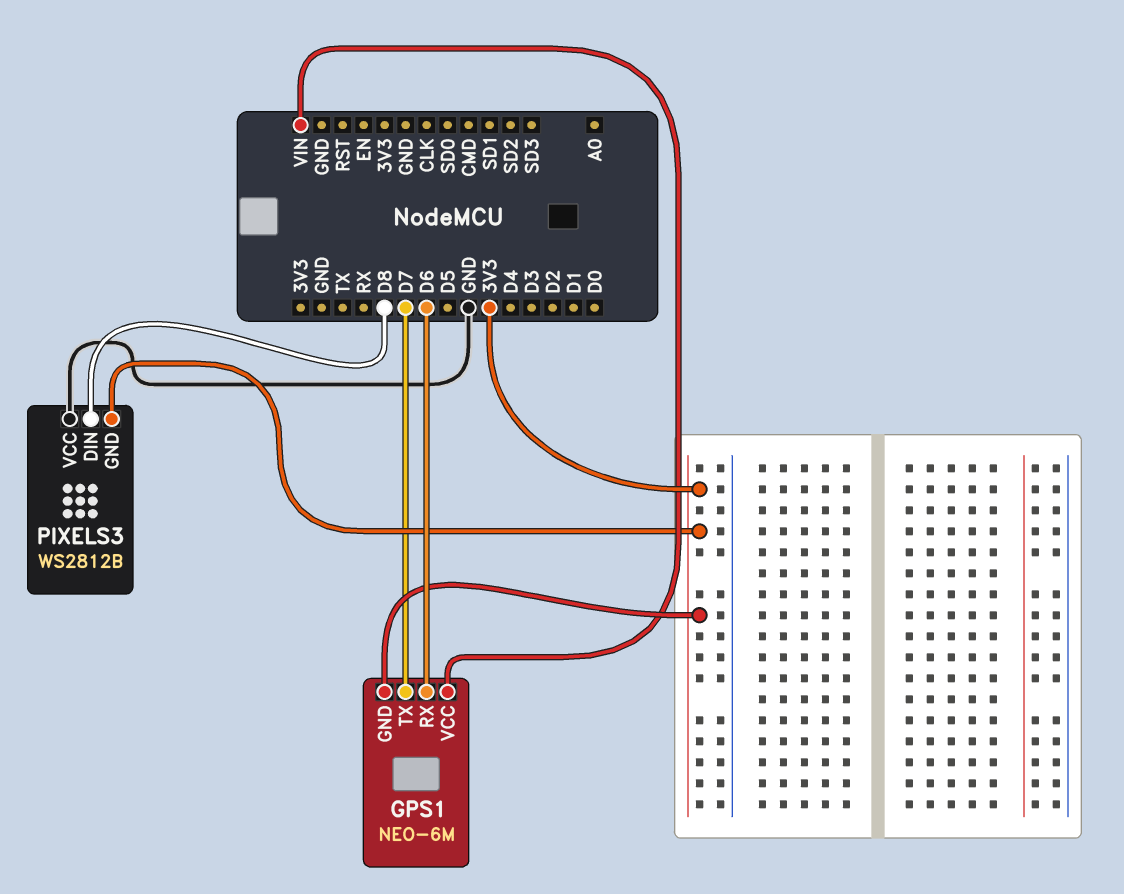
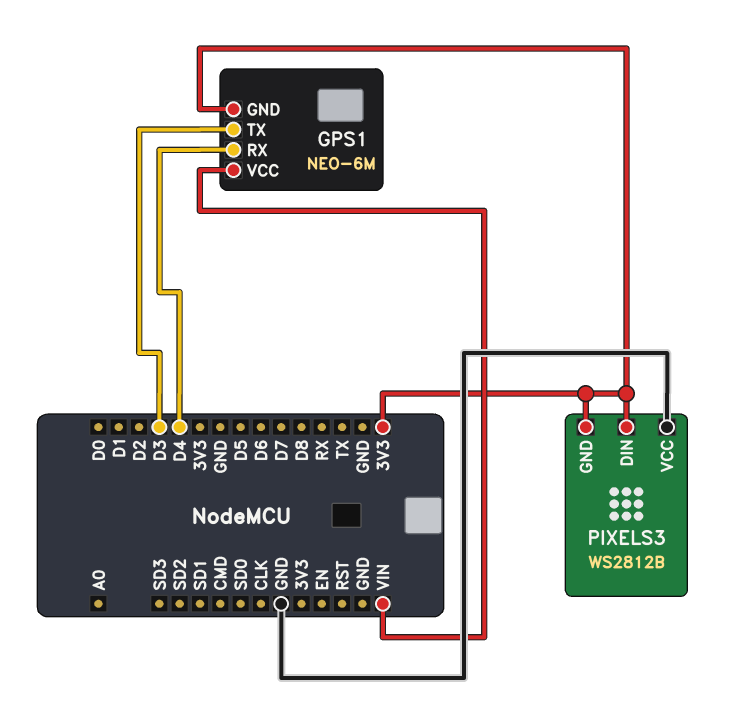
GPS1 pin RX: D6 -> D4
GPS1 pin TX: D7 -> D3
PIXELS3 pin DIN: D8 -> 3V3

